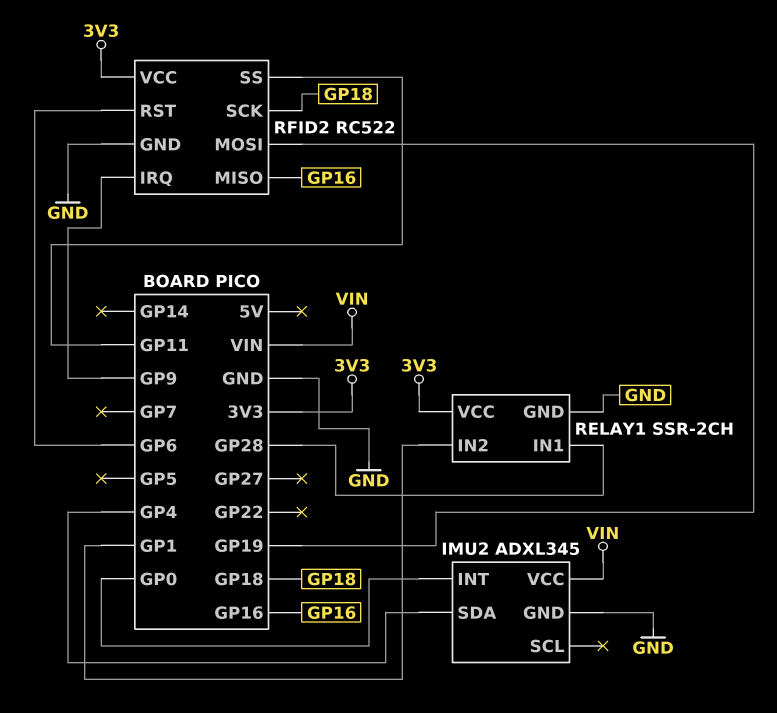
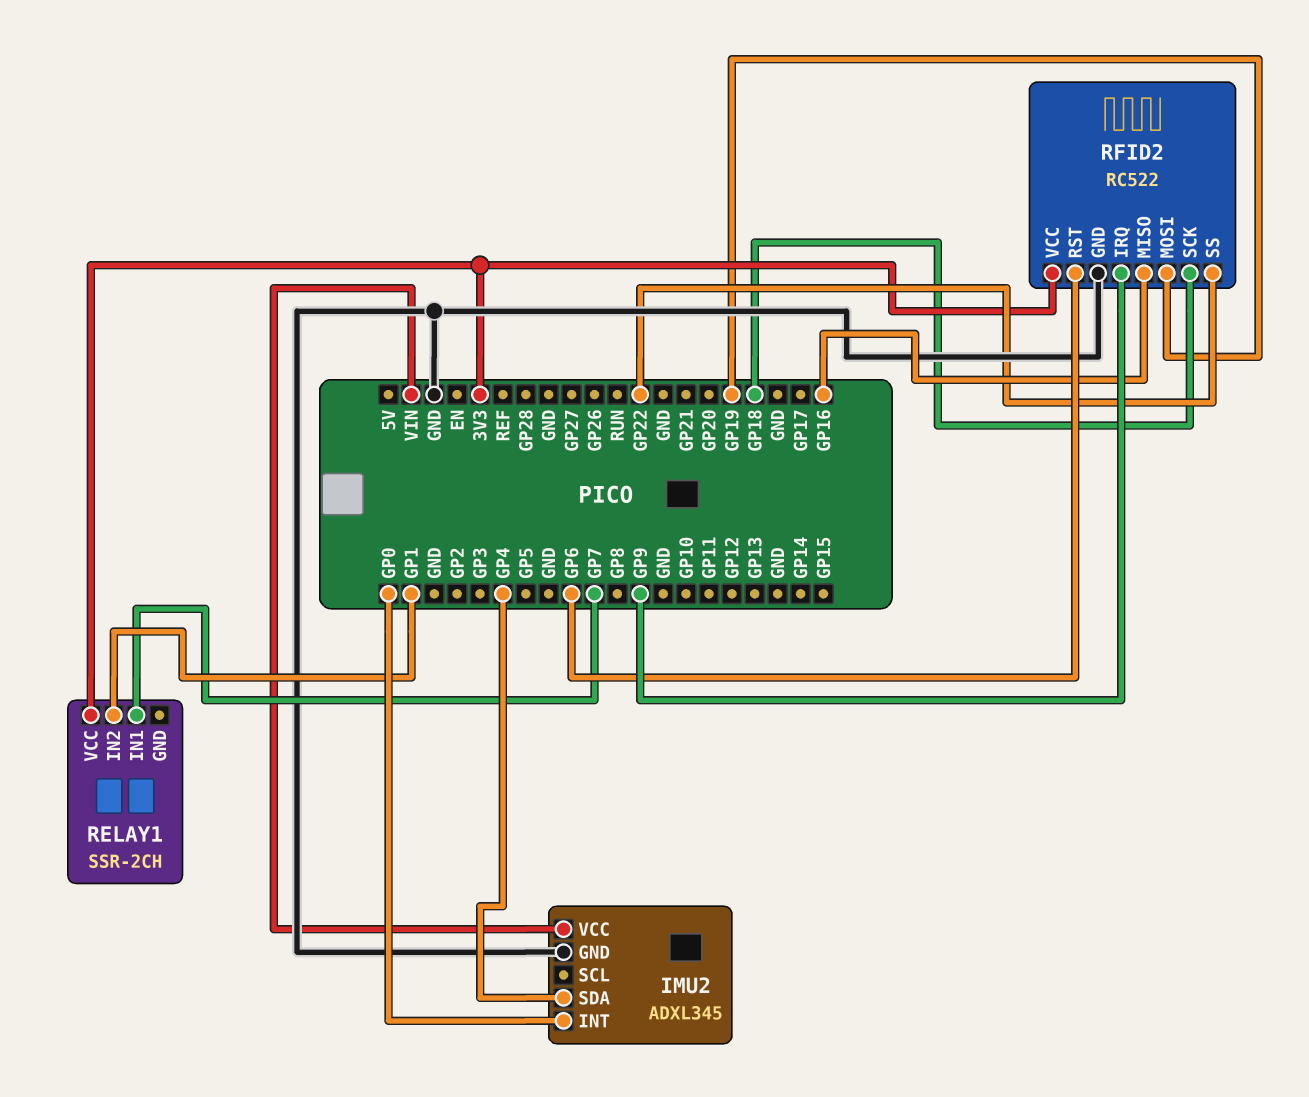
RELAY1 pin GND: GND -> none
RELAY1 pin IN1: GP28 -> GP7
RFID2 pin SS: GP11 -> GP22

